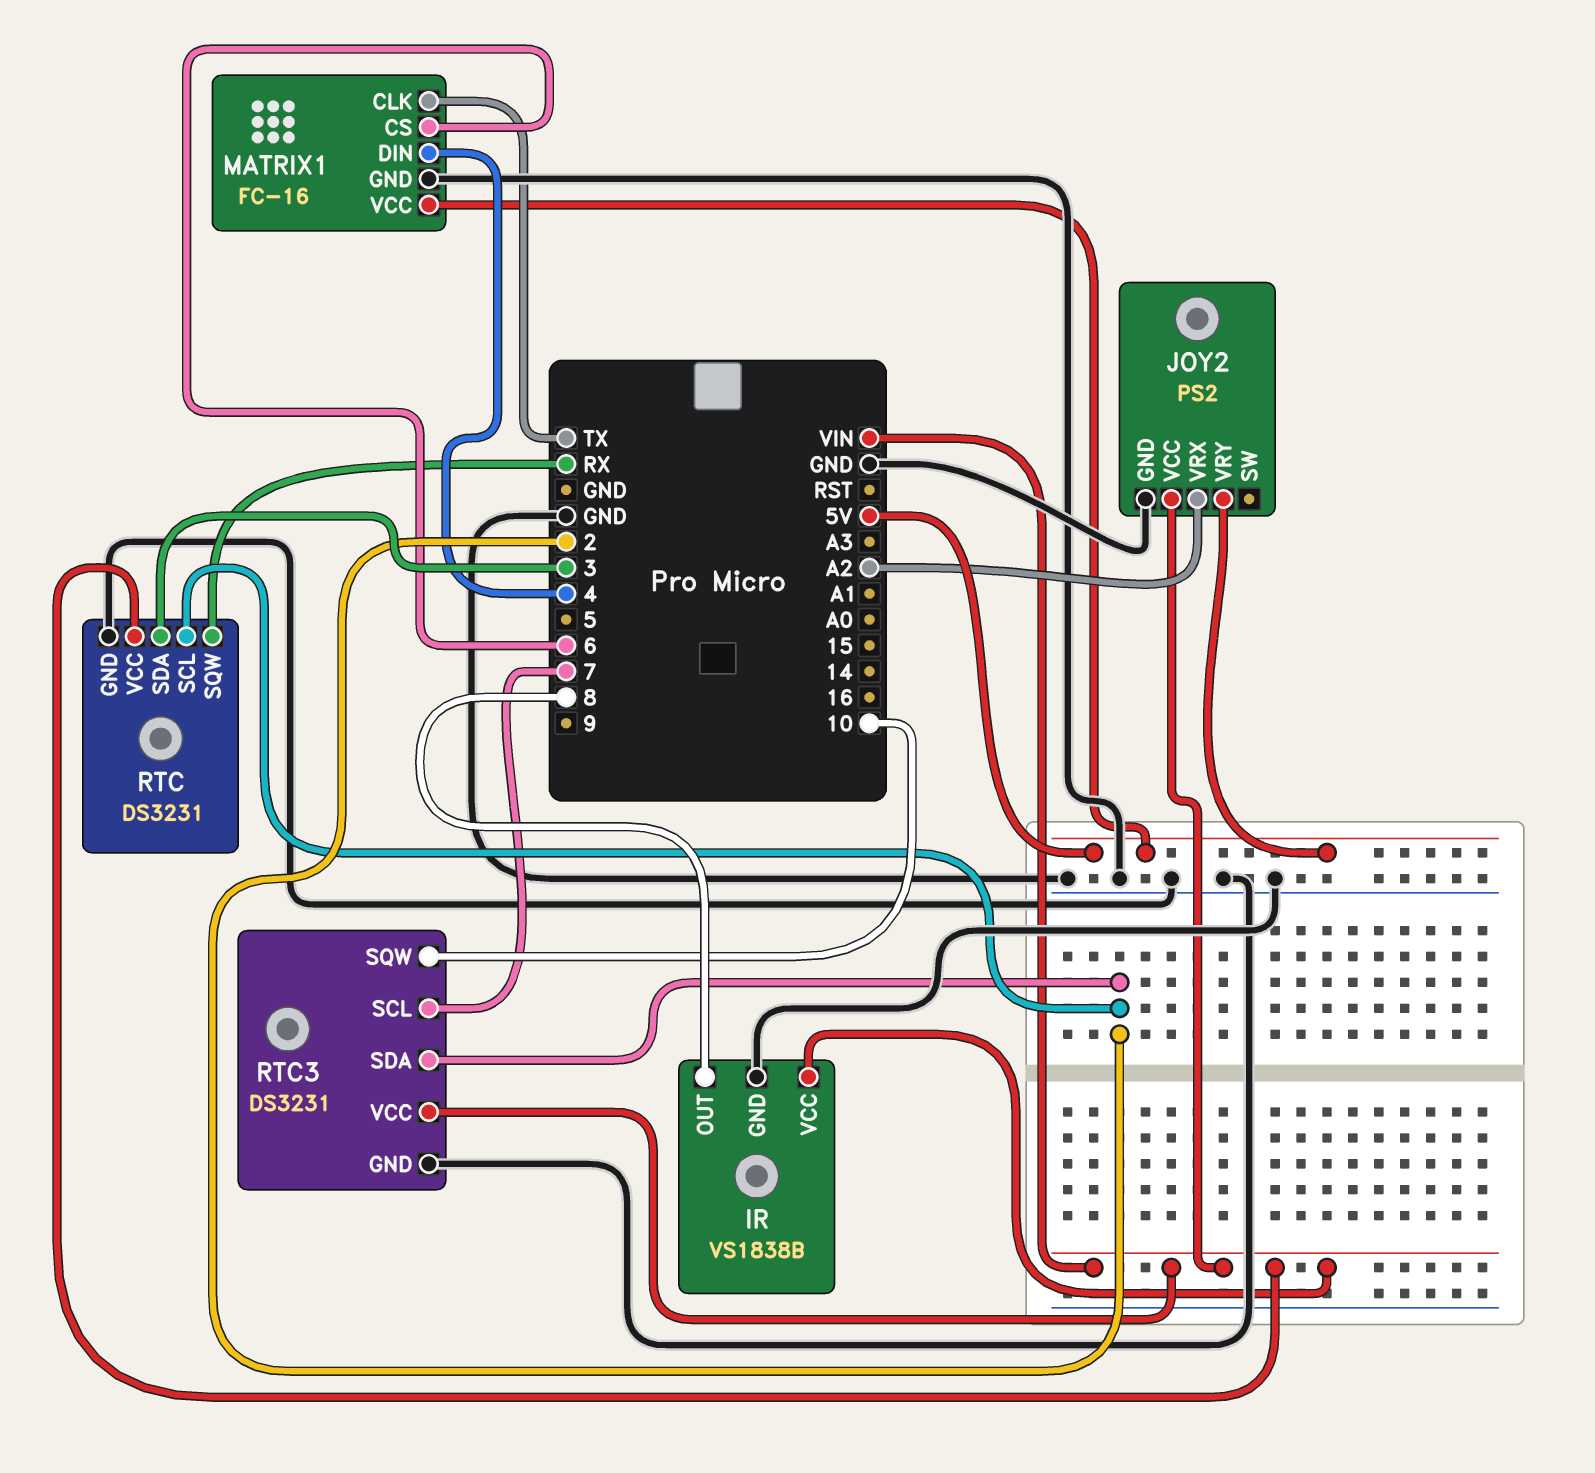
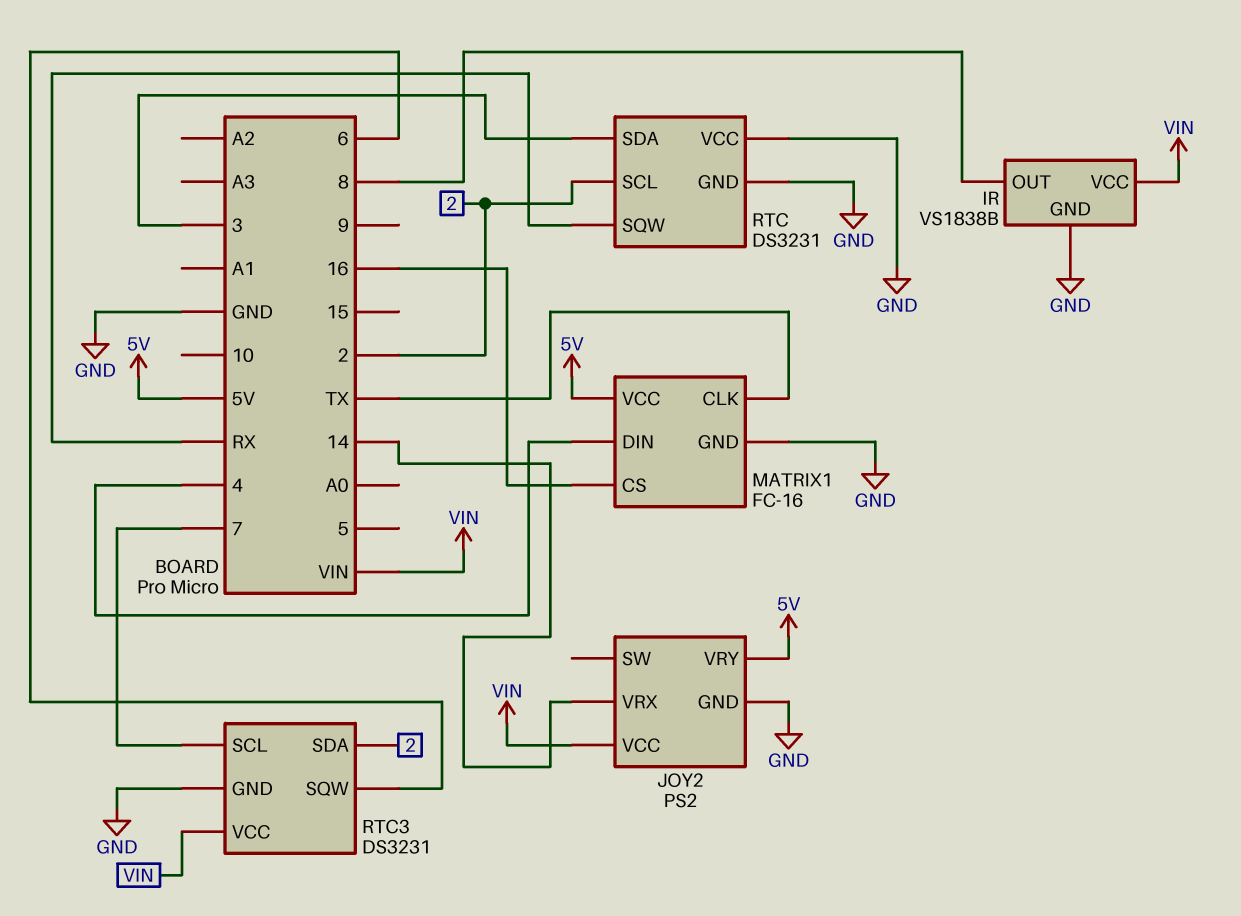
JOY2 pin VRX: A2 -> 14
MATRIX1 pin CS: 6 -> 16
RTC pin VCC: VIN -> GND
RTC3 pin SQW: 10 -> 6

